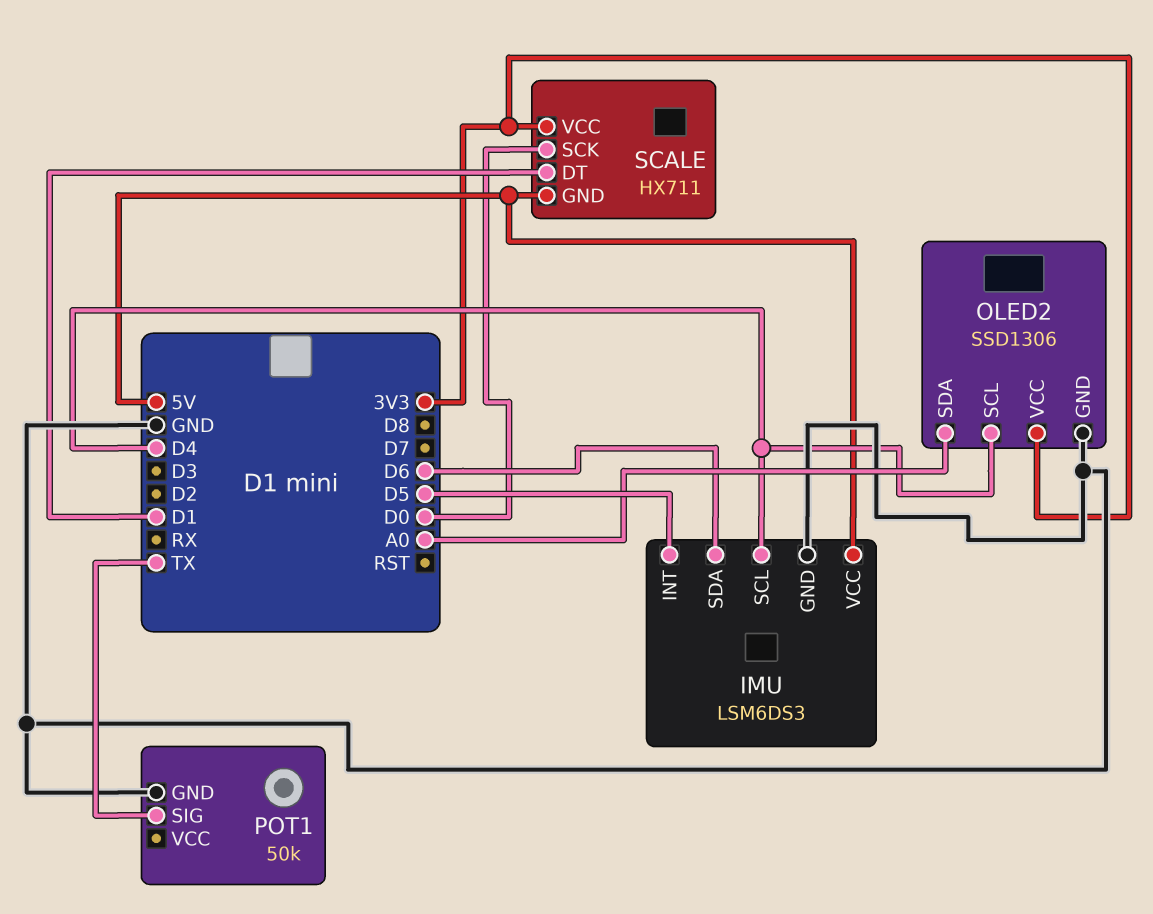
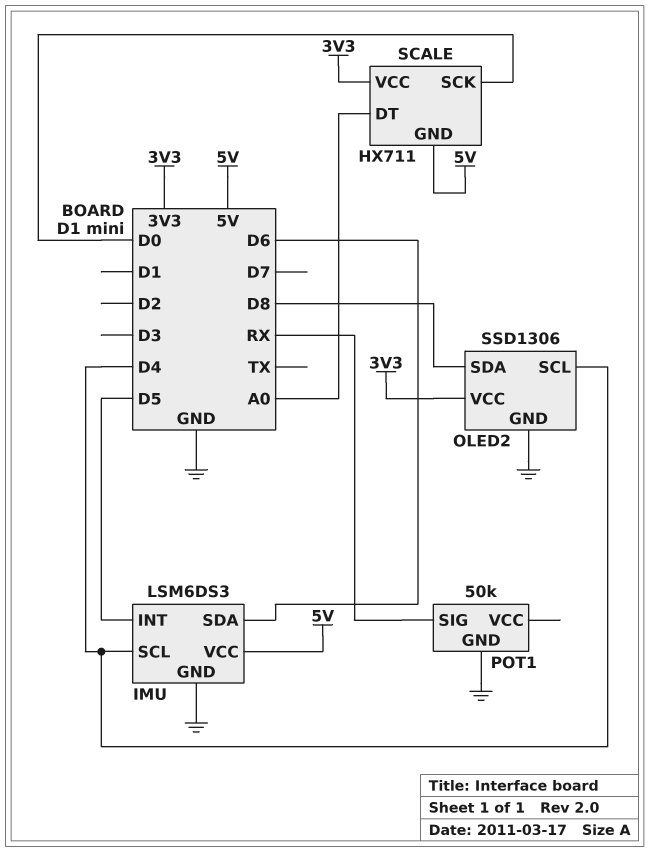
OLED2 pin SDA: A0 -> D8
POT1 pin SIG: TX -> RX
SCALE pin DT: D1 -> A0

